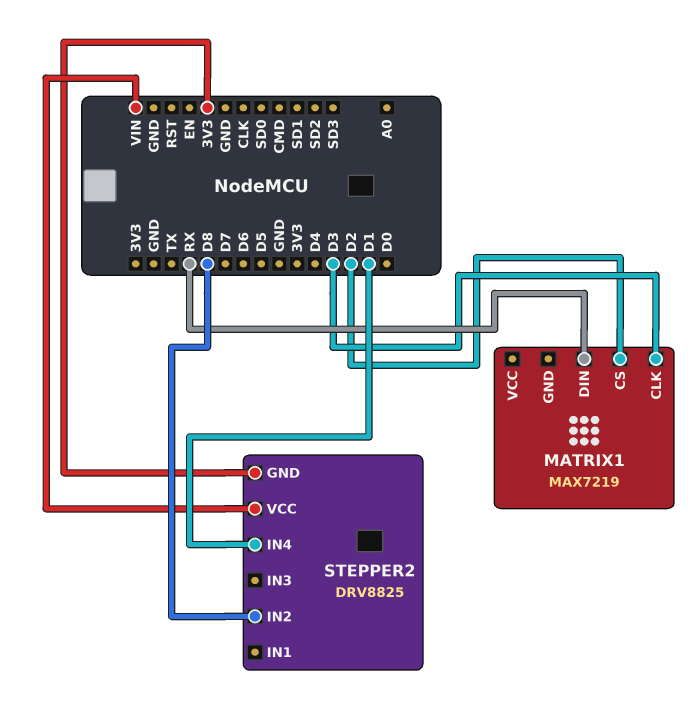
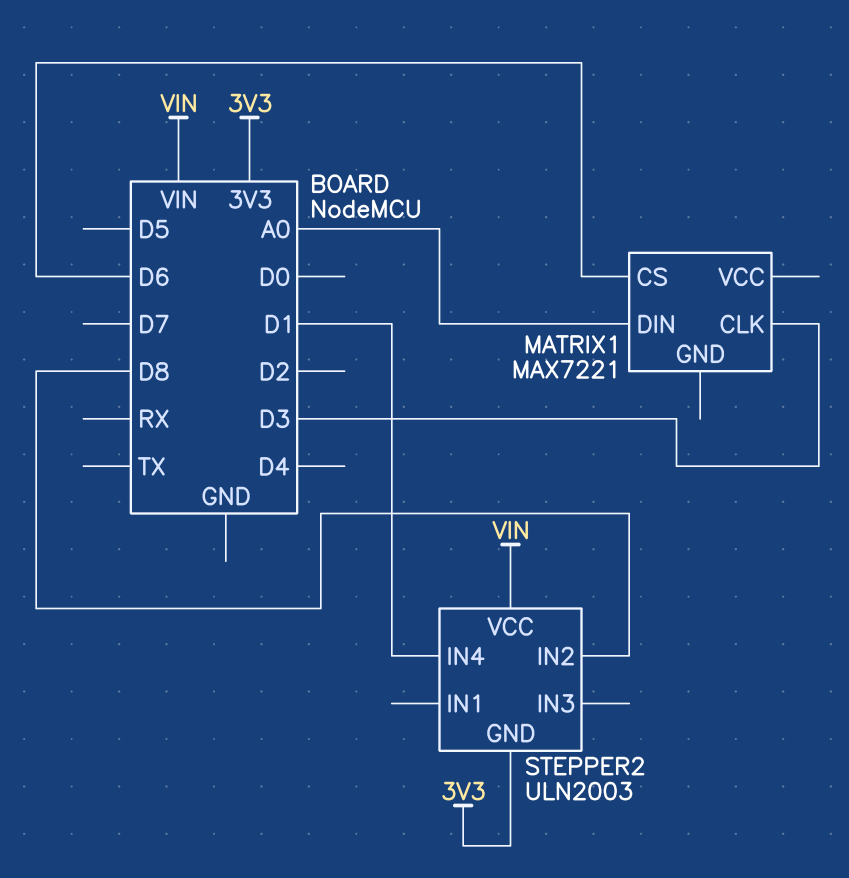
MATRIX1: MAX7219 -> MAX7221
MATRIX1 pin CS: D2 -> D6
MATRIX1 pin DIN: RX -> A0
STEPPER2: DRV8825 -> ULN2003

